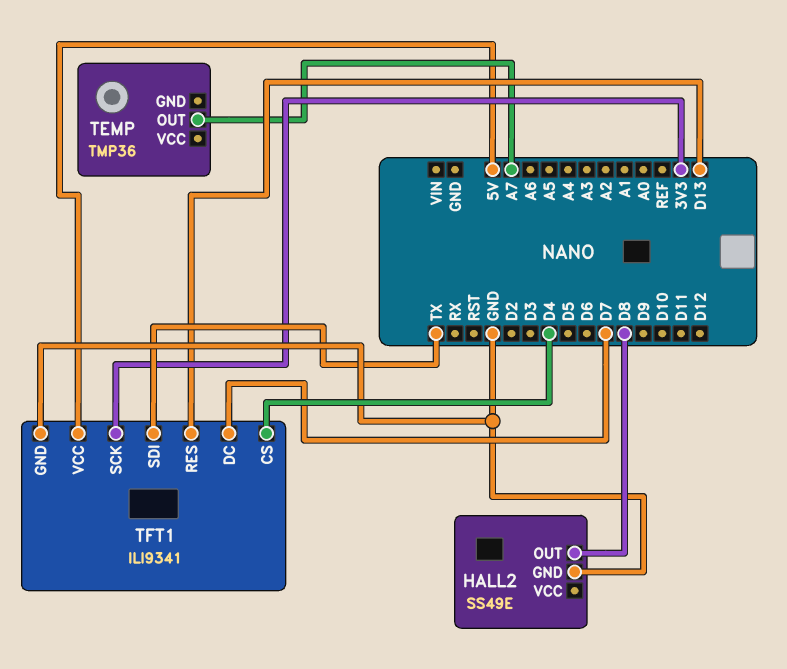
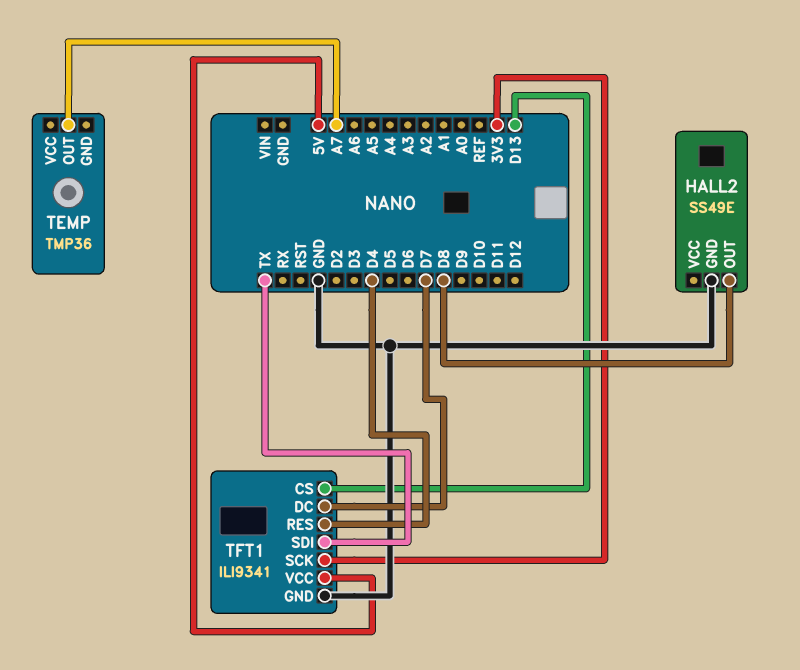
TFT1 pin CS: D4 -> D13
TFT1 pin RES: D13 -> D4

